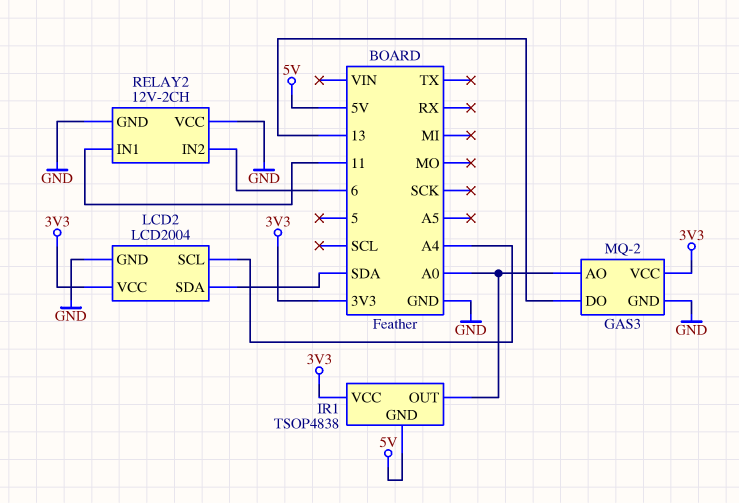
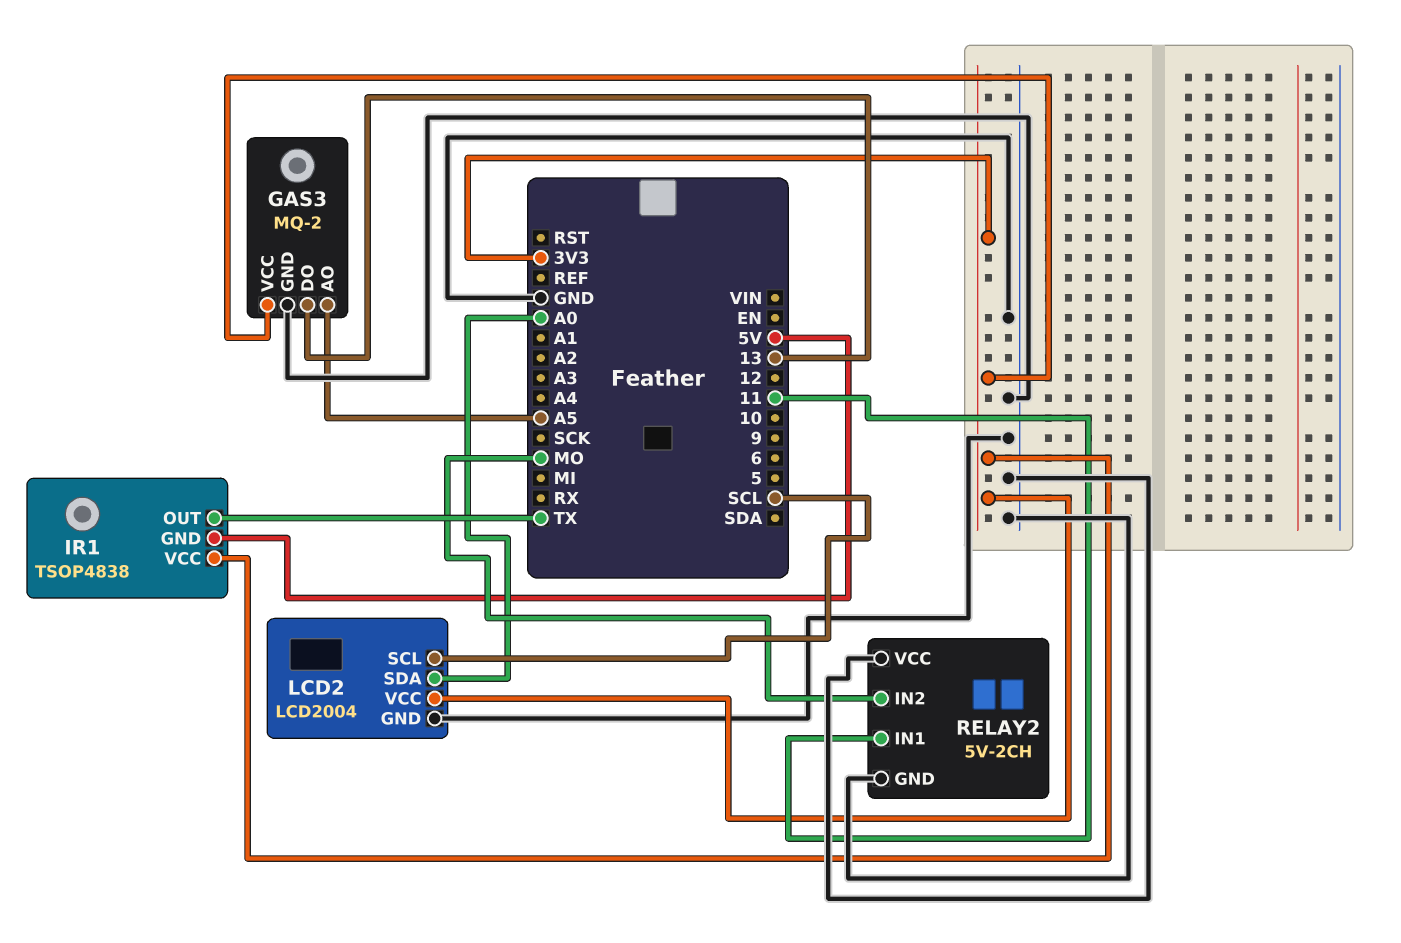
GAS3 pin AO: A0 -> A5
IR1 pin OUT: A0 -> TX
LCD2 pin SCL: A4 -> SCL
LCD2 pin SDA: SDA -> A0
RELAY2: 12V-2CH -> 5V-2CH
RELAY2 pin IN2: 6 -> MO

